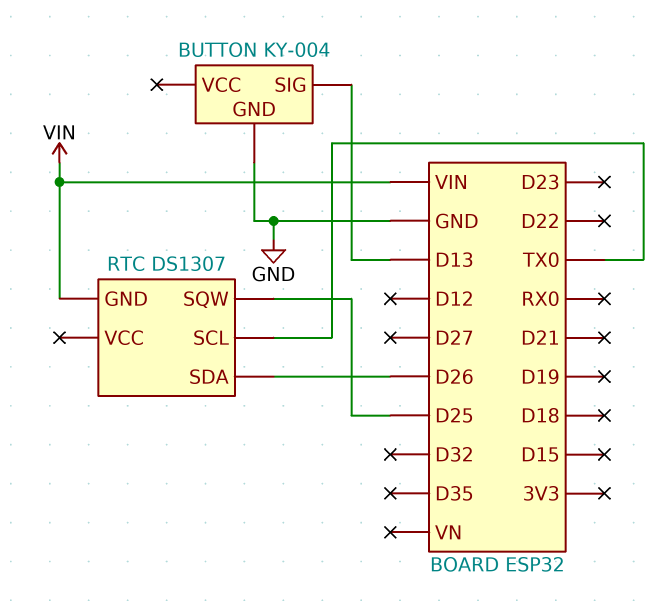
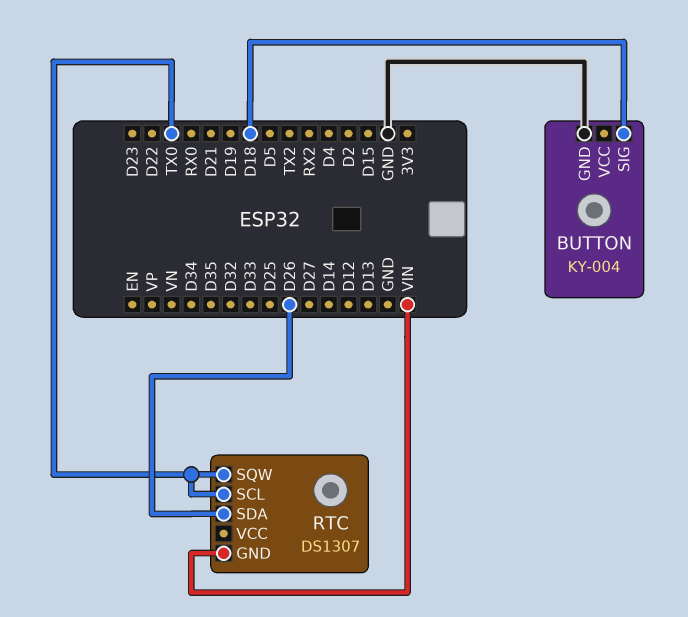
BUTTON pin SIG: D13 -> D18
RTC pin SQW: D25 -> TX0

